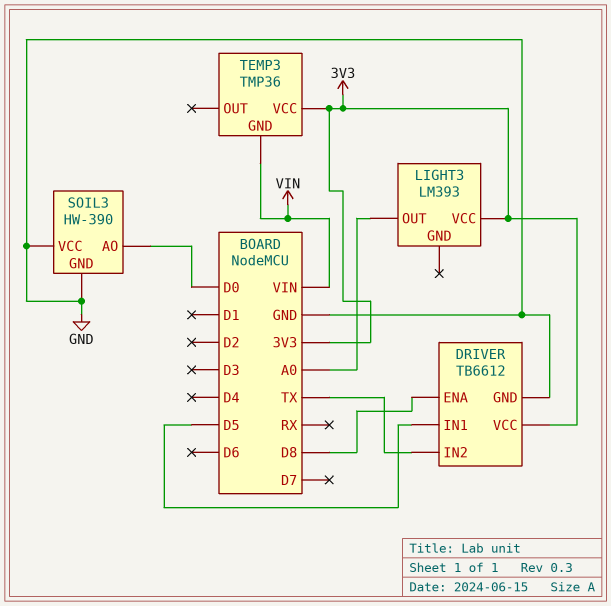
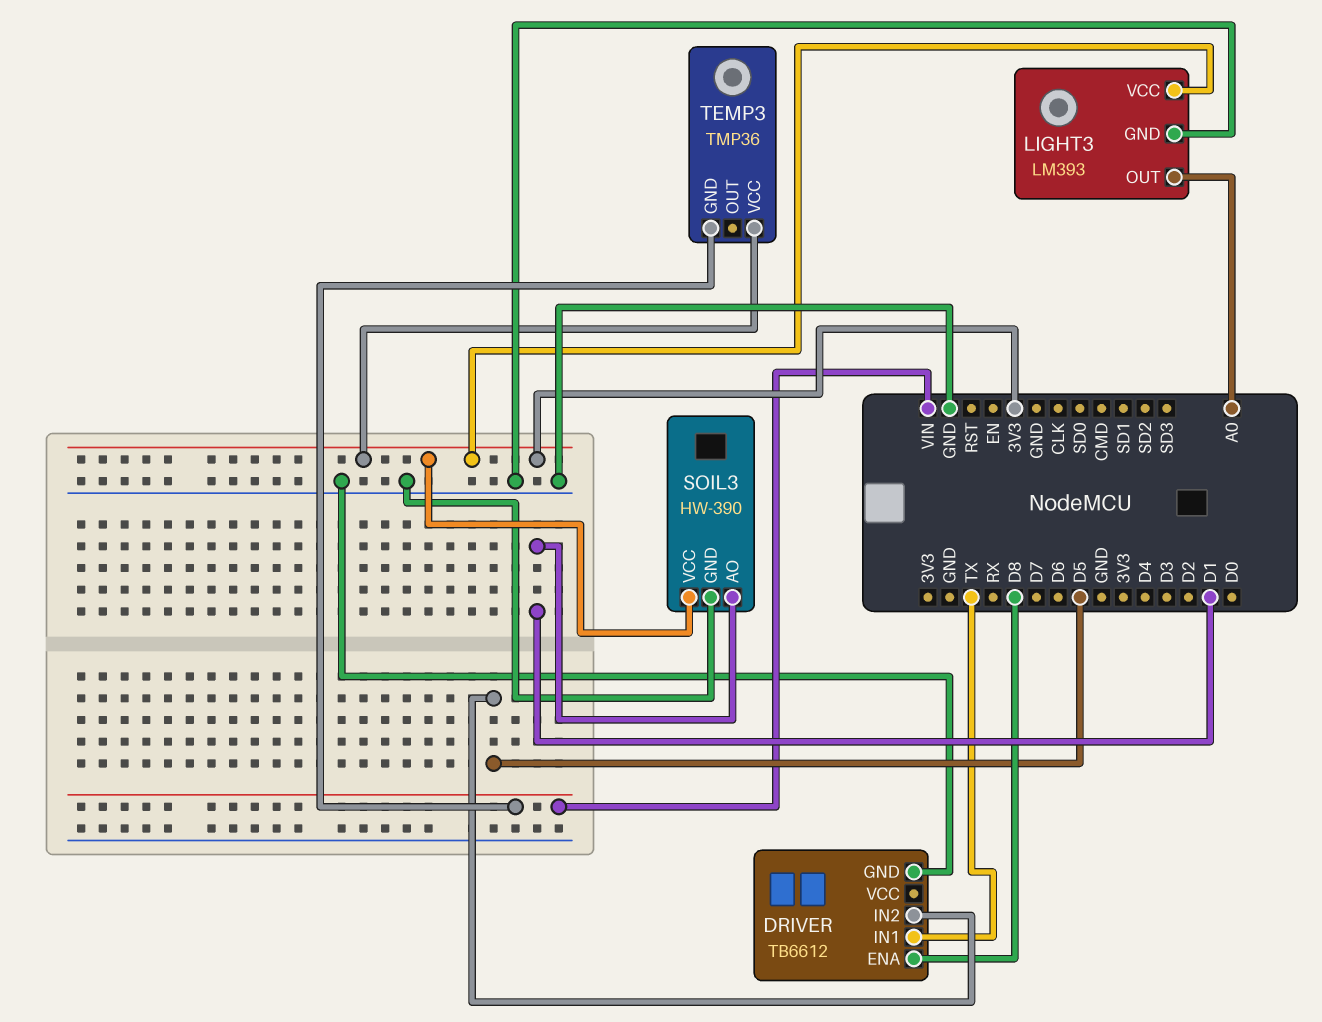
DRIVER pin IN1: D5 -> TX
DRIVER pin IN2: TX -> D5
DRIVER pin VCC: 3V3 -> none
LIGHT3 pin GND: none -> GND
SOIL3 pin AO: D0 -> D1
SOIL3 pin VCC: GND -> 3V3

